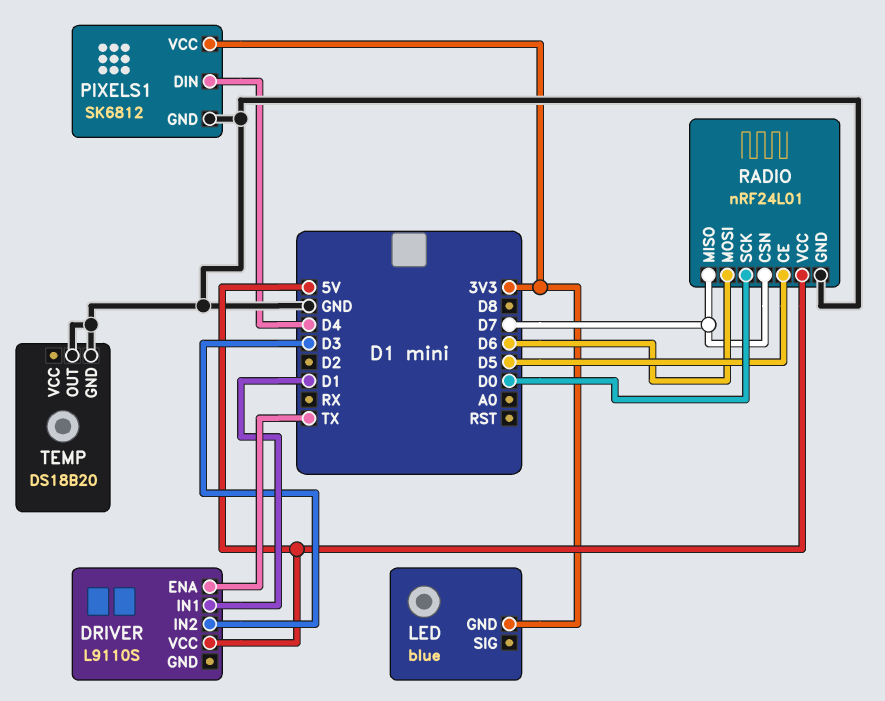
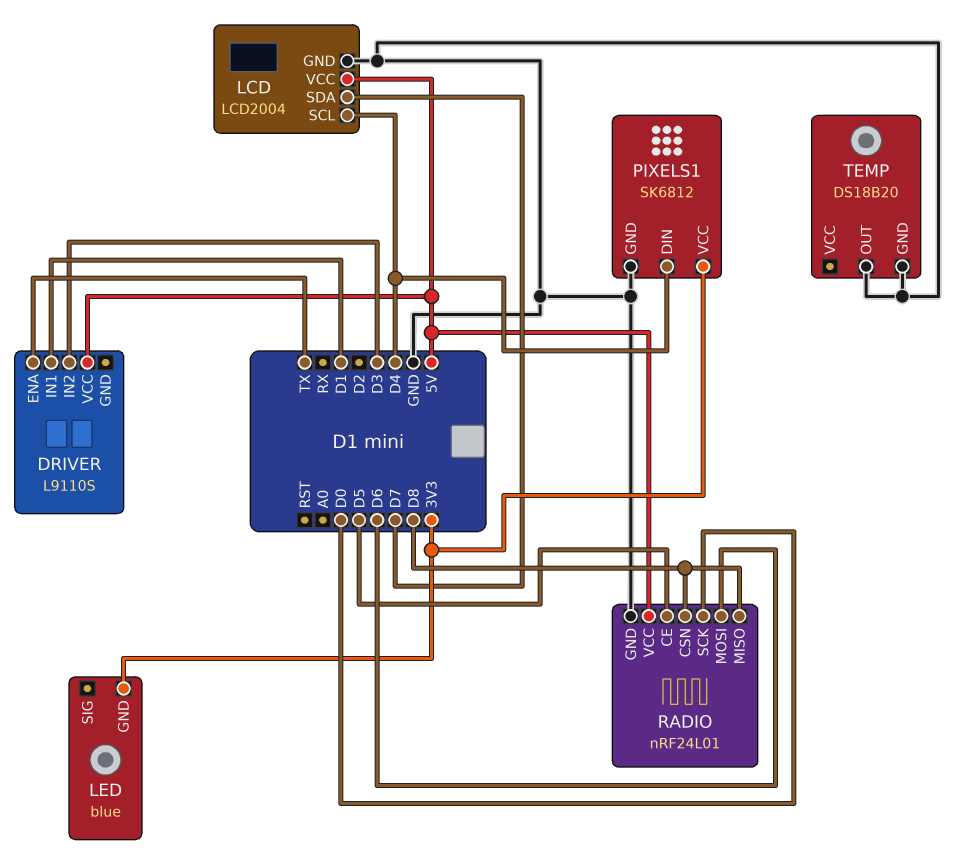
LCD: none -> LCD2004
LCD pin GND: none -> GND
LCD pin SCL: none -> D4
LCD pin SDA: none -> D7
LCD pin VCC: none -> 5V
RADIO pin CSN: D7 -> D8
RADIO pin MISO: D7 -> D8

